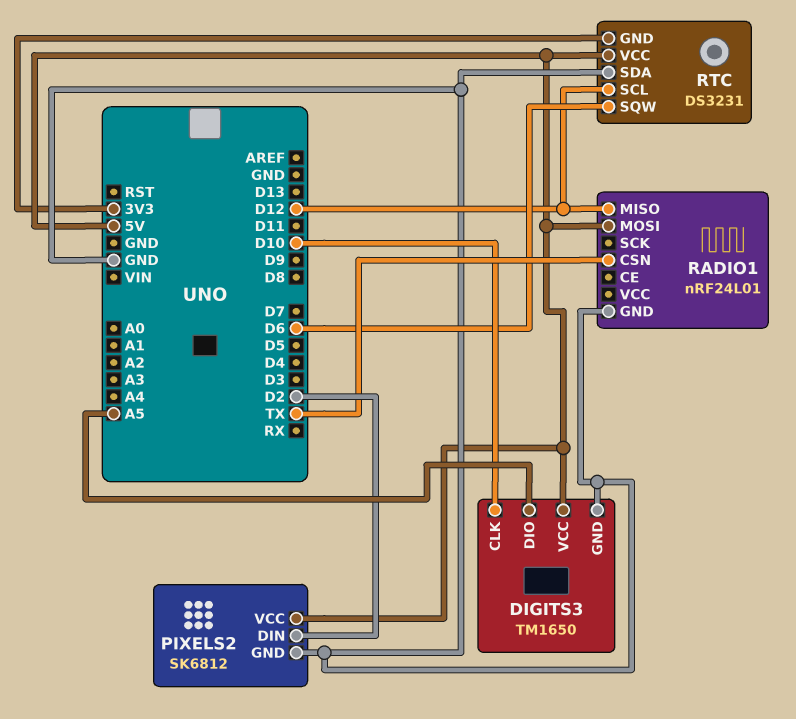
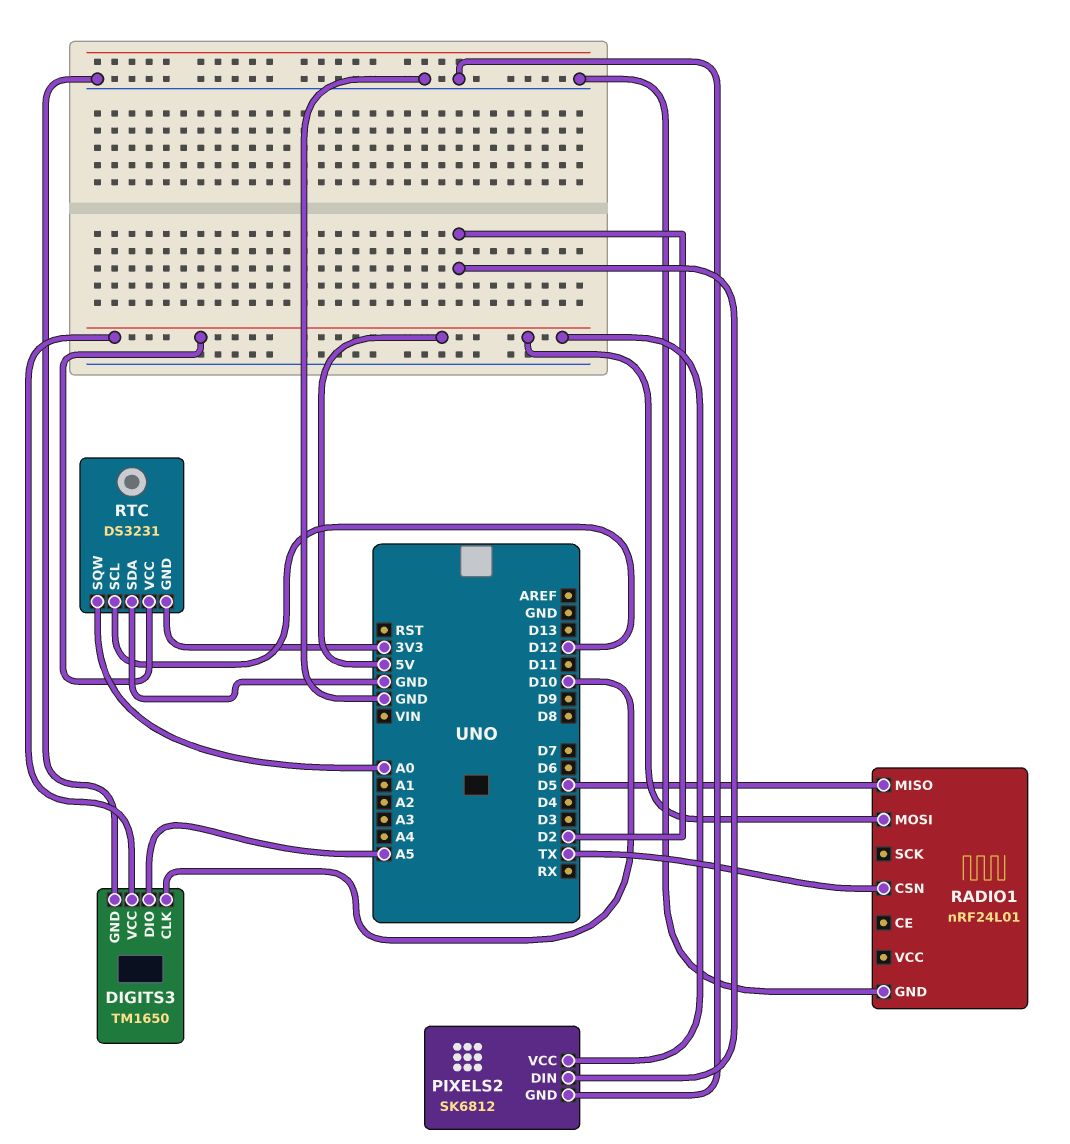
RADIO1 pin MISO: D12 -> D5
RTC pin SQW: D6 -> A0

